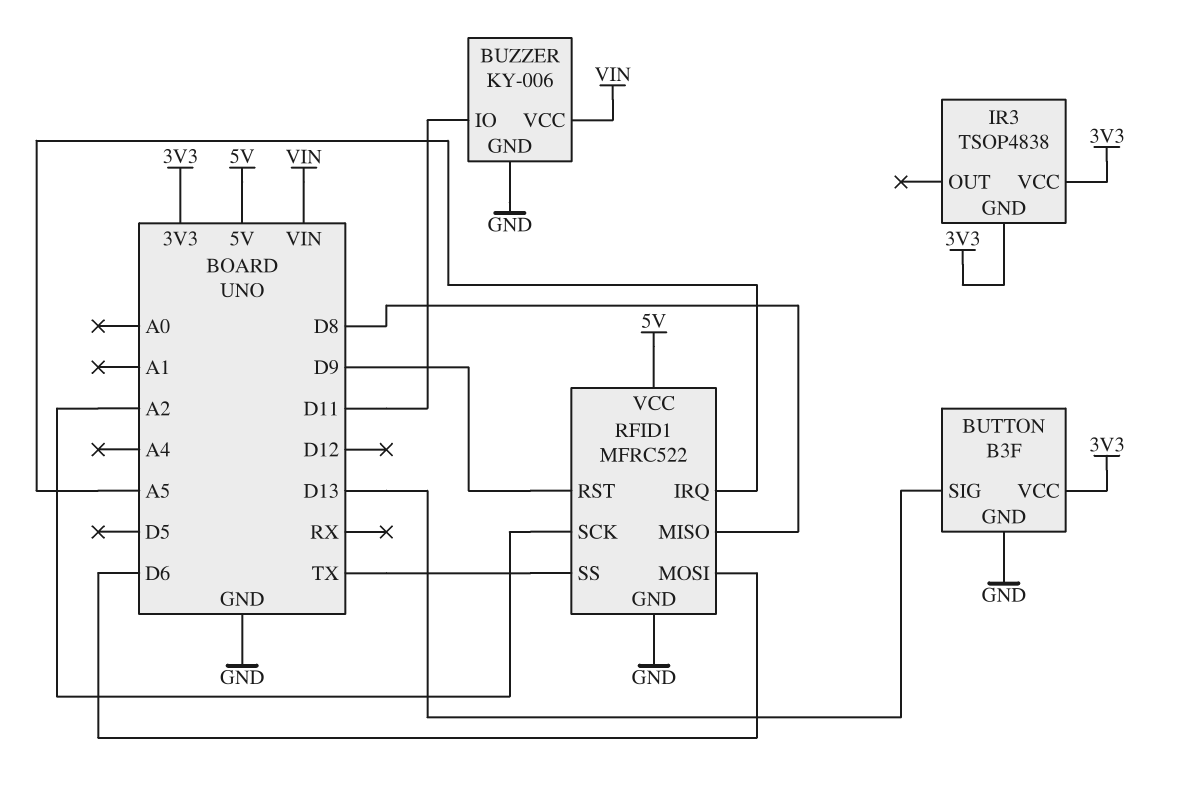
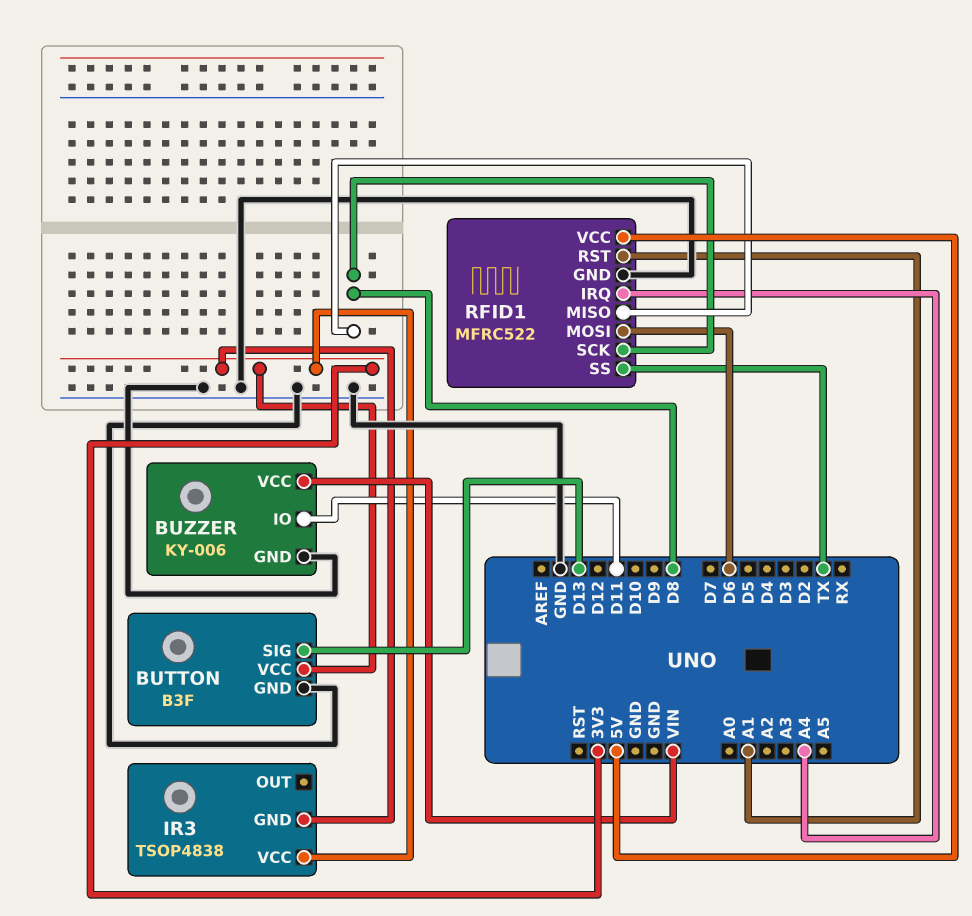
RFID1 pin IRQ: A5 -> A4
RFID1 pin RST: D9 -> A1
RFID1 pin SCK: A2 -> D8

